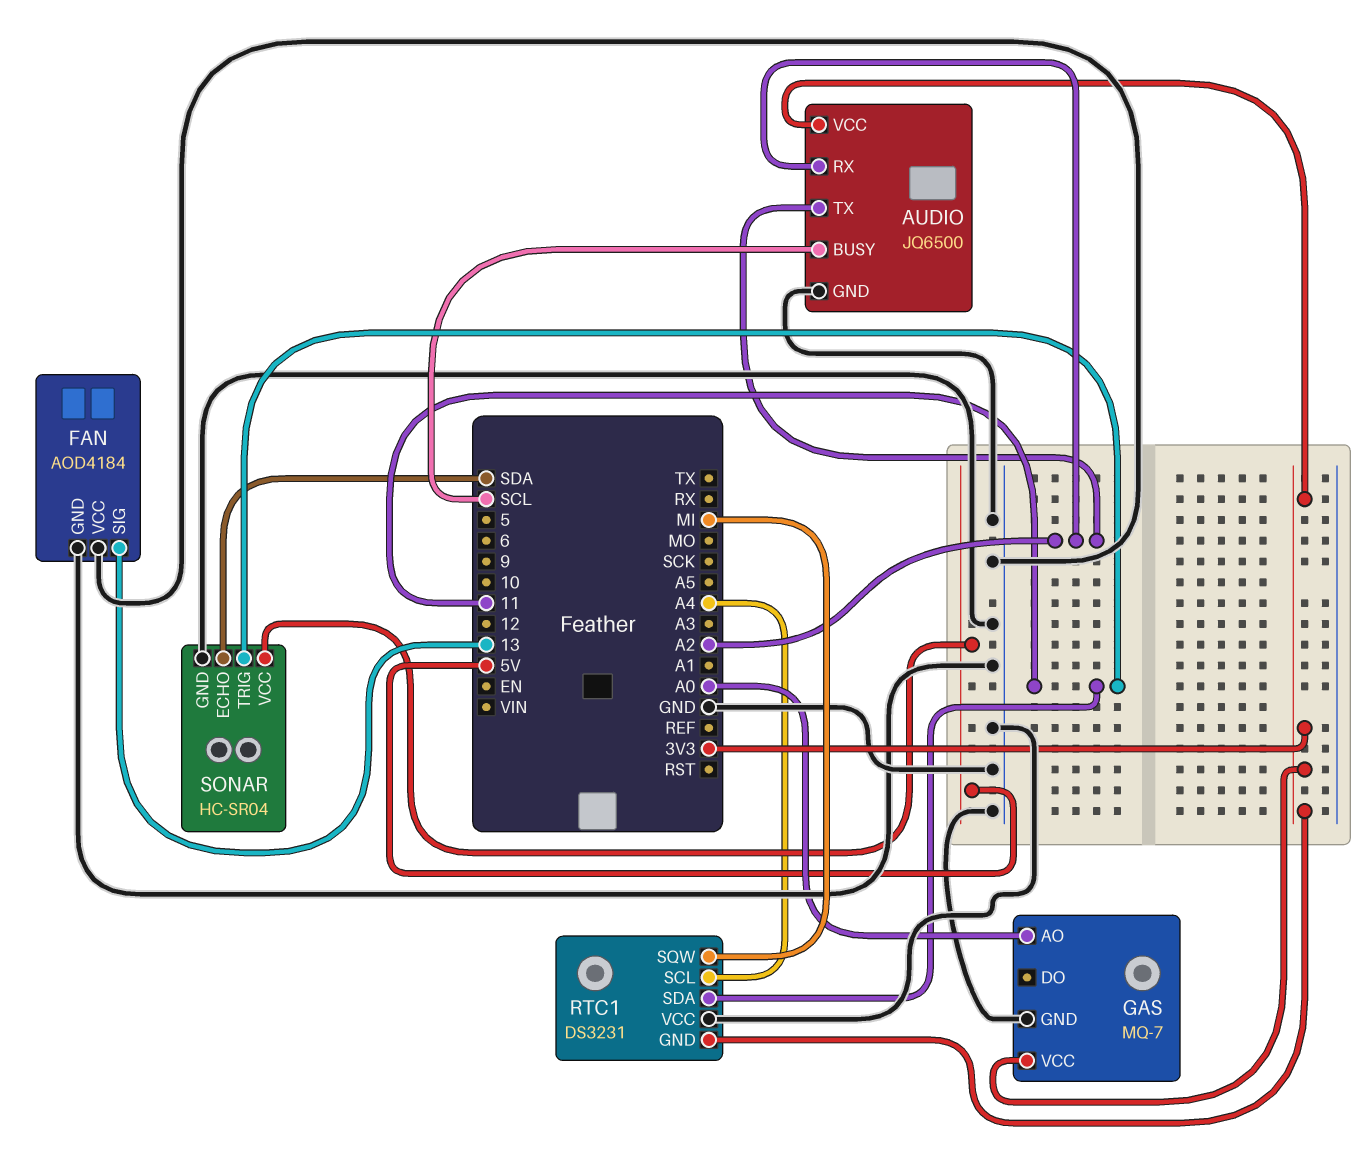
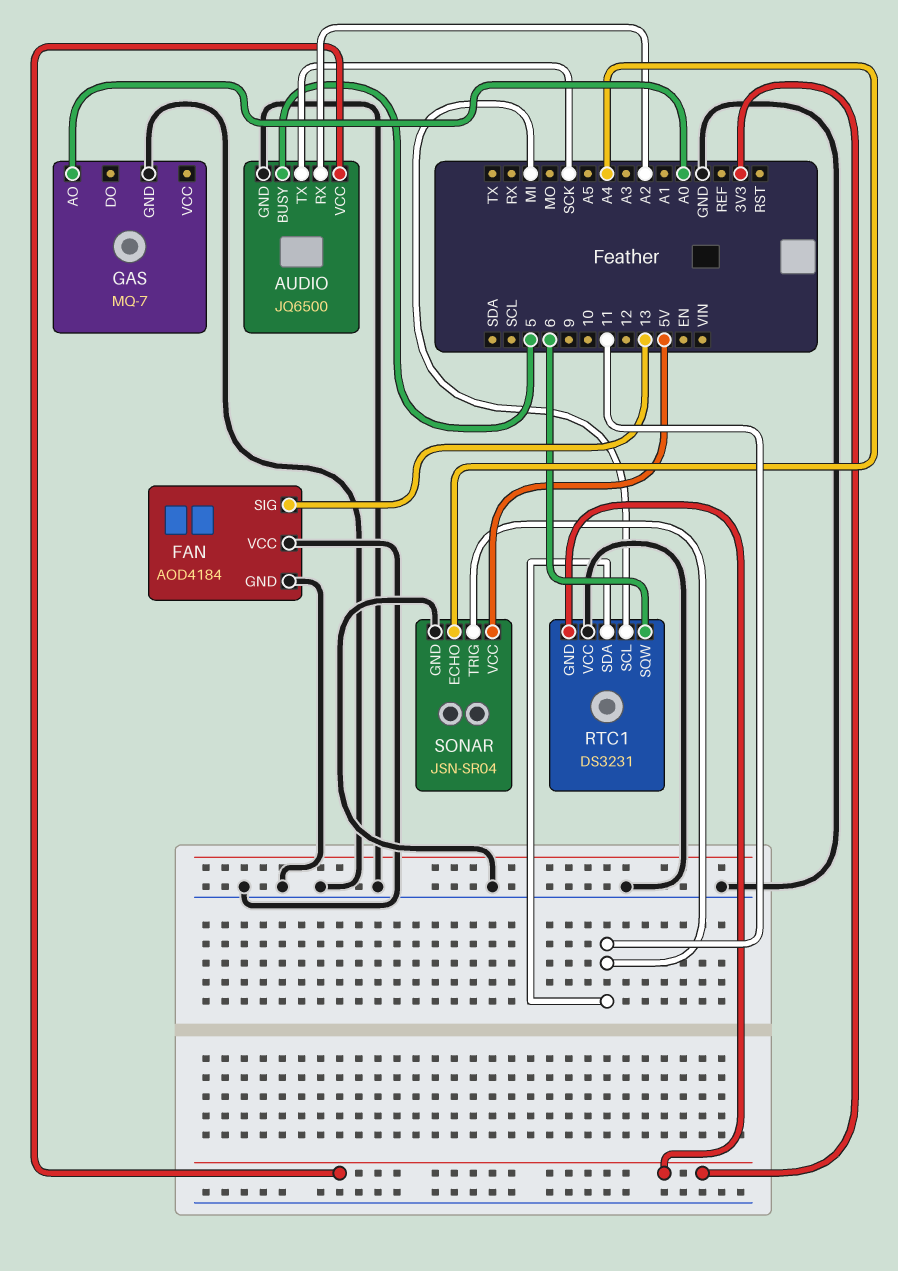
AUDIO pin BUSY: SCL -> 5
AUDIO pin TX: A2 -> SCK
GAS pin VCC: 3V3 -> none
RTC1 pin SCL: A4 -> MI
RTC1 pin SQW: MI -> 6
SONAR: HC-SR04 -> JSN-SR04
SONAR pin ECHO: SDA -> A4

